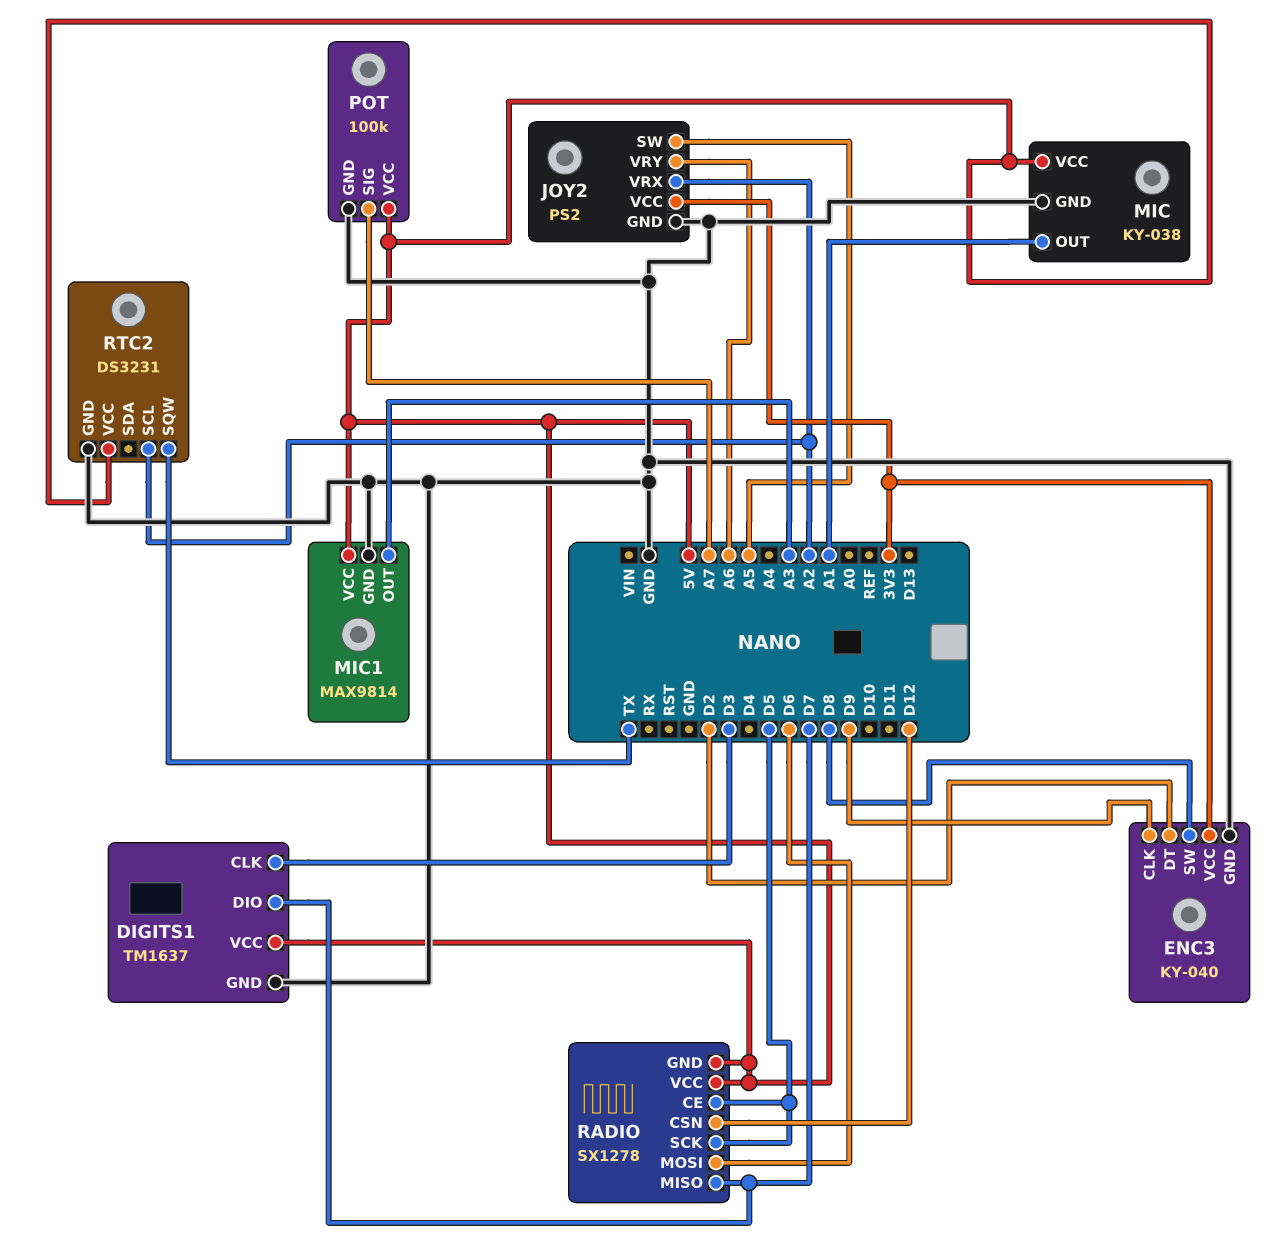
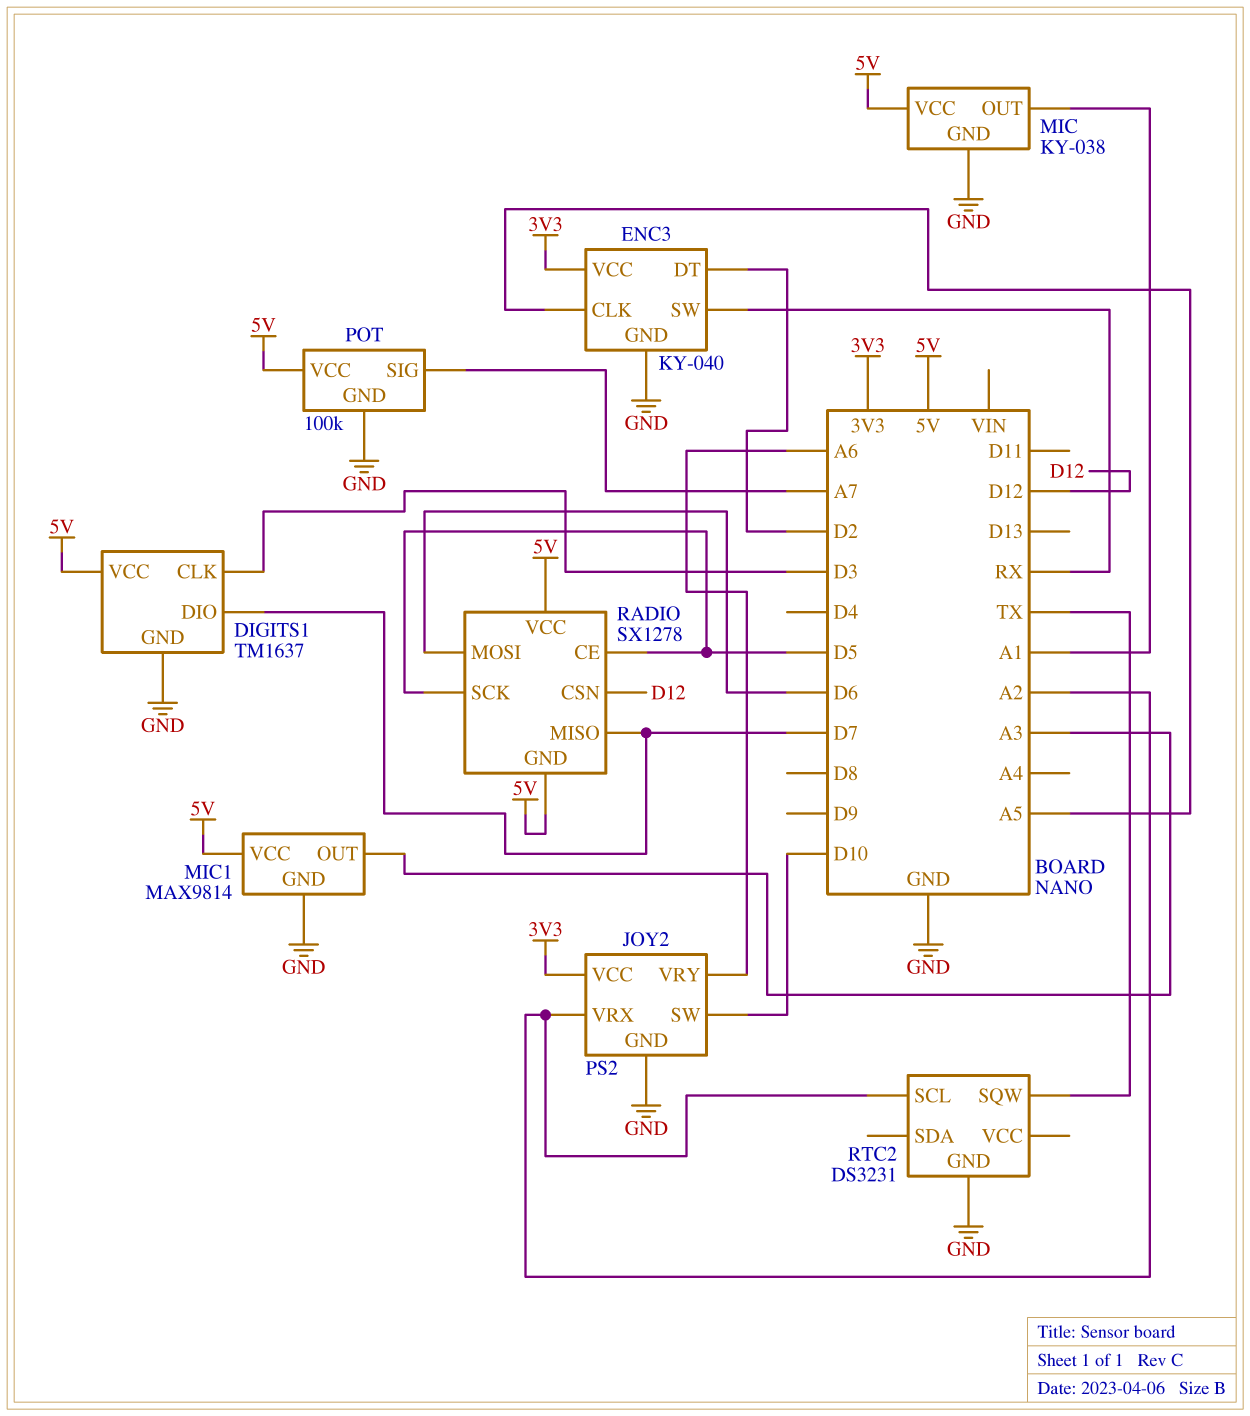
ENC3 pin CLK: D9 -> A5
ENC3 pin SW: D8 -> RX
JOY2 pin SW: A5 -> D10
RTC2 pin VCC: 5V -> none

